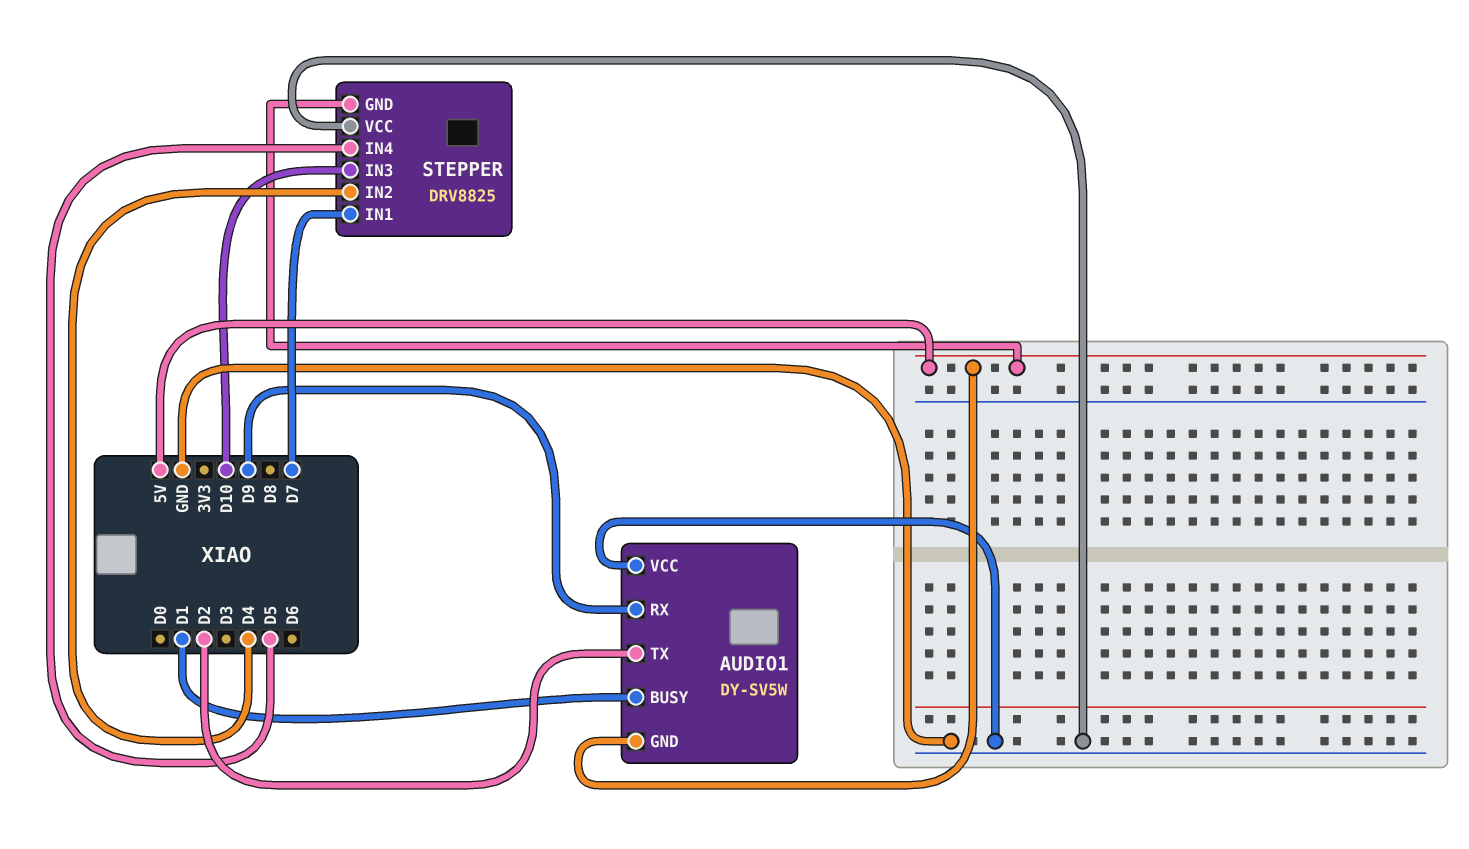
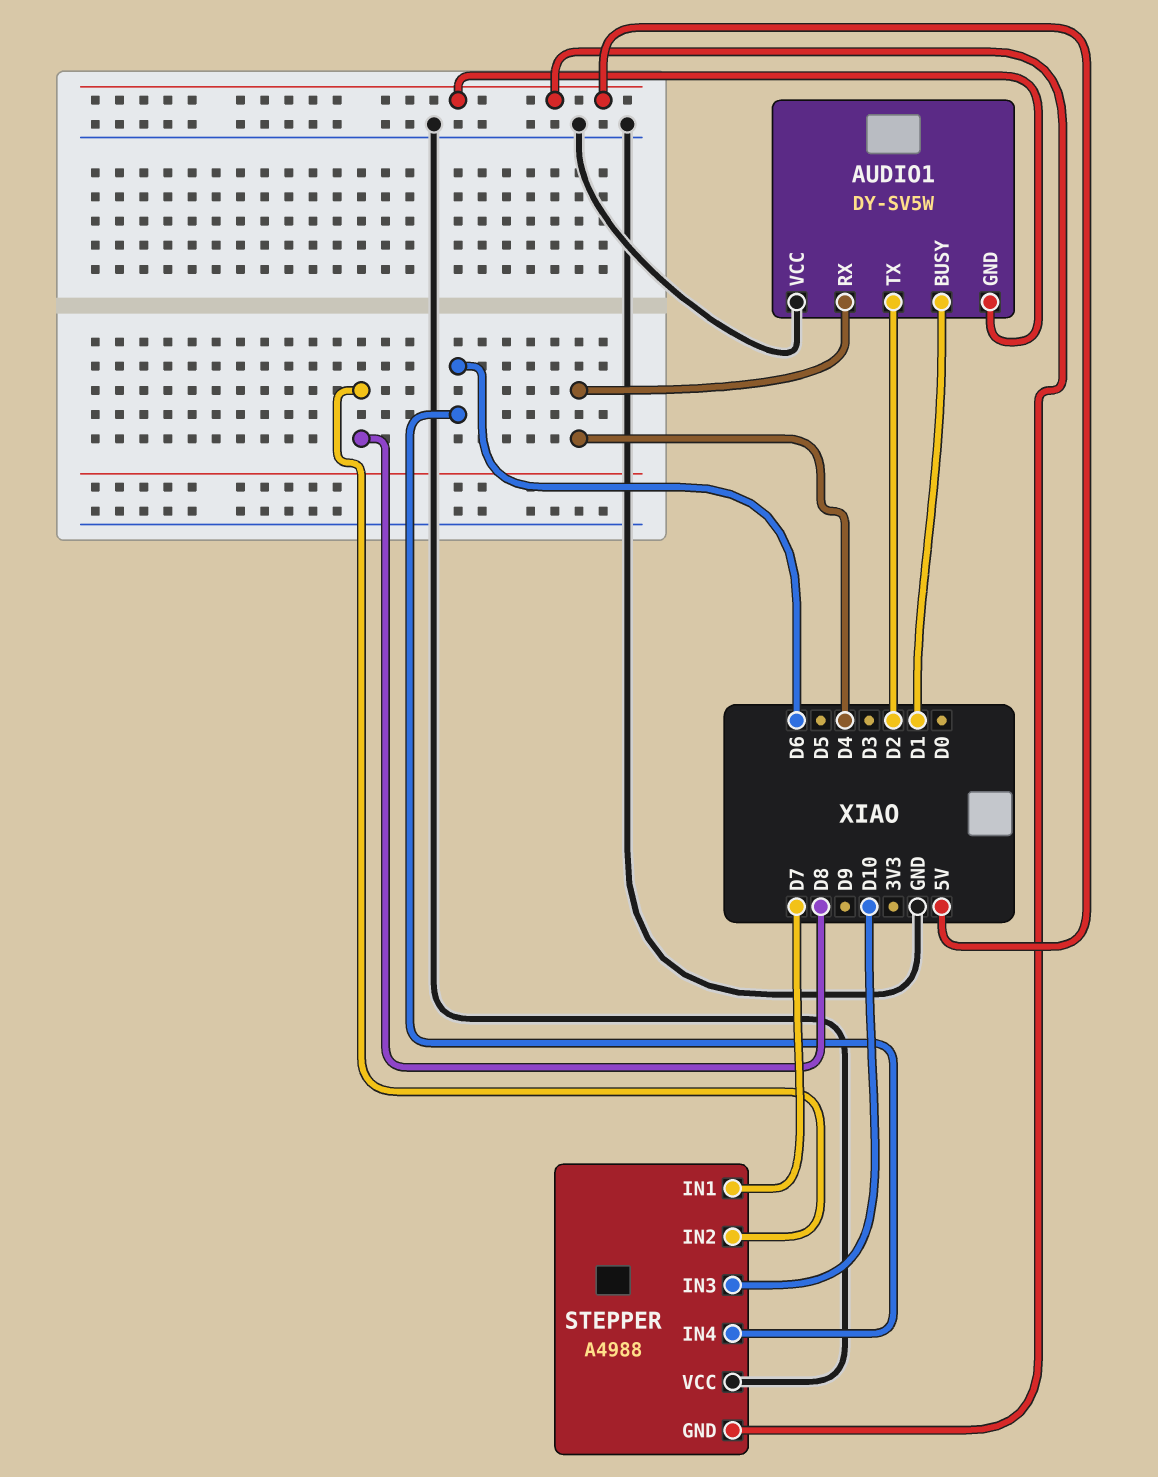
AUDIO1 pin RX: D9 -> D4
STEPPER: DRV8825 -> A4988
STEPPER pin IN2: D4 -> D8
STEPPER pin IN4: D5 -> D6

